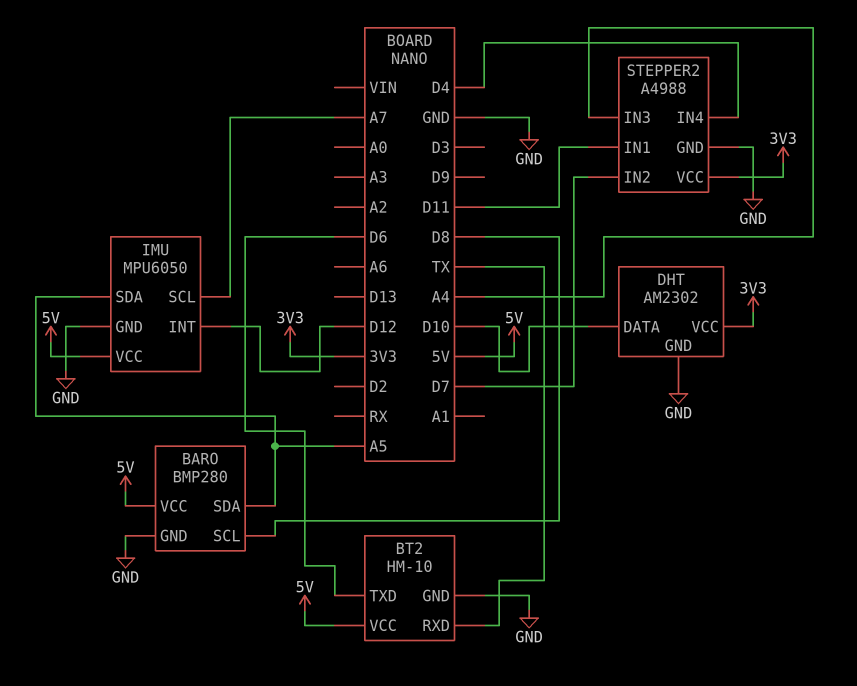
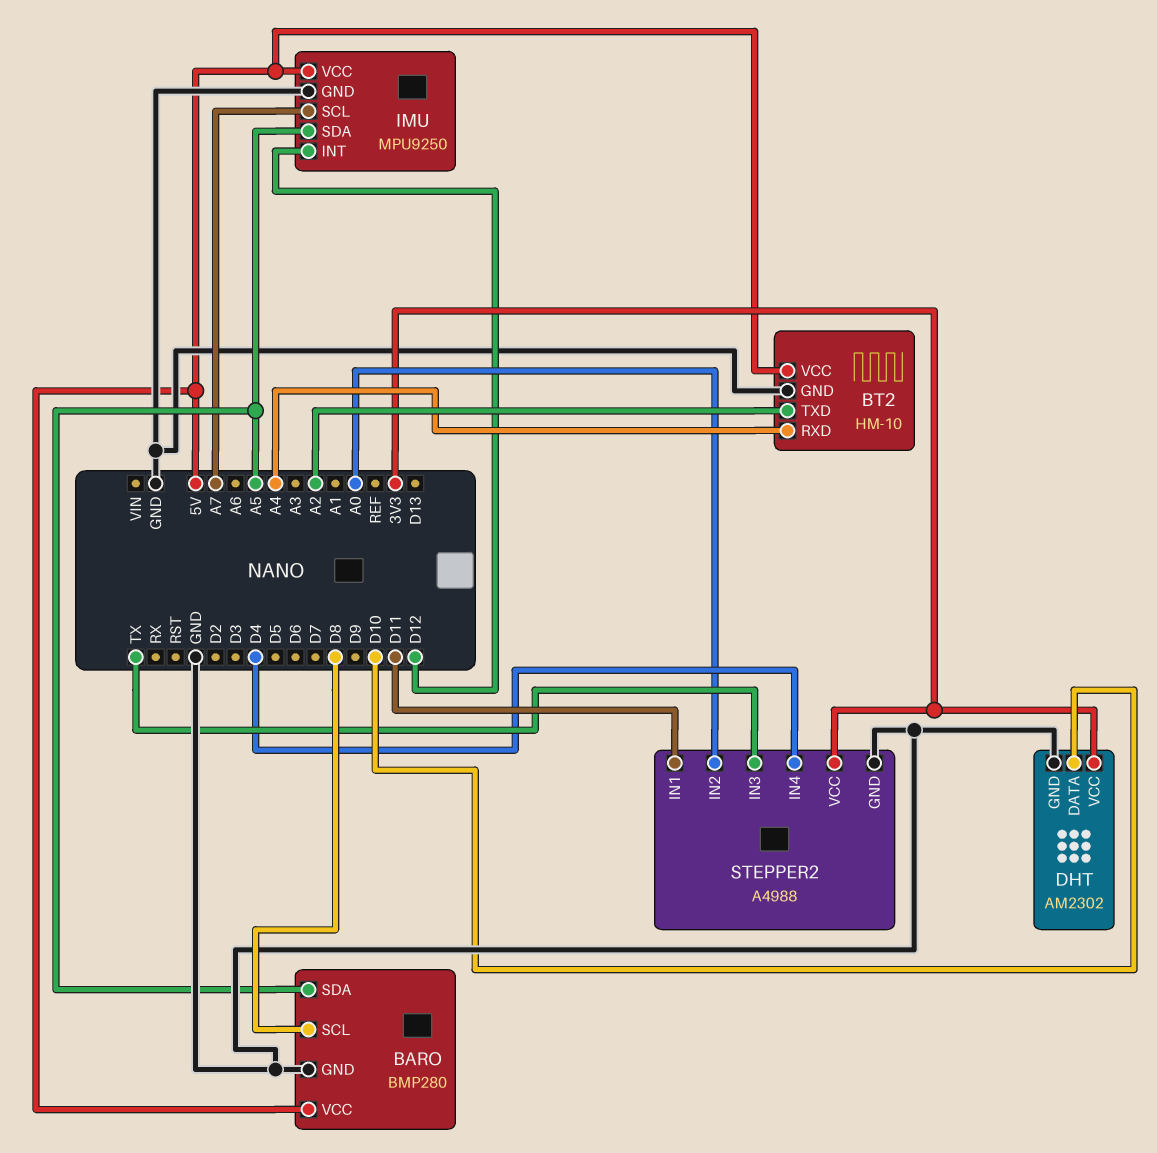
BT2 pin RXD: TX -> A4
BT2 pin TXD: D6 -> A2
IMU: MPU6050 -> MPU9250
STEPPER2 pin IN2: D7 -> A0
STEPPER2 pin IN3: A4 -> TX

